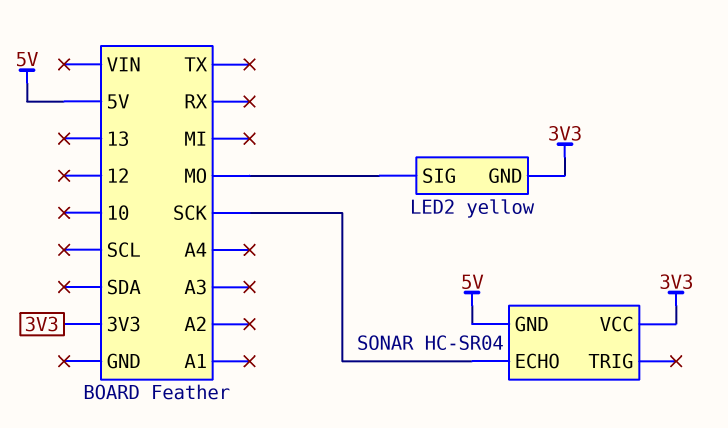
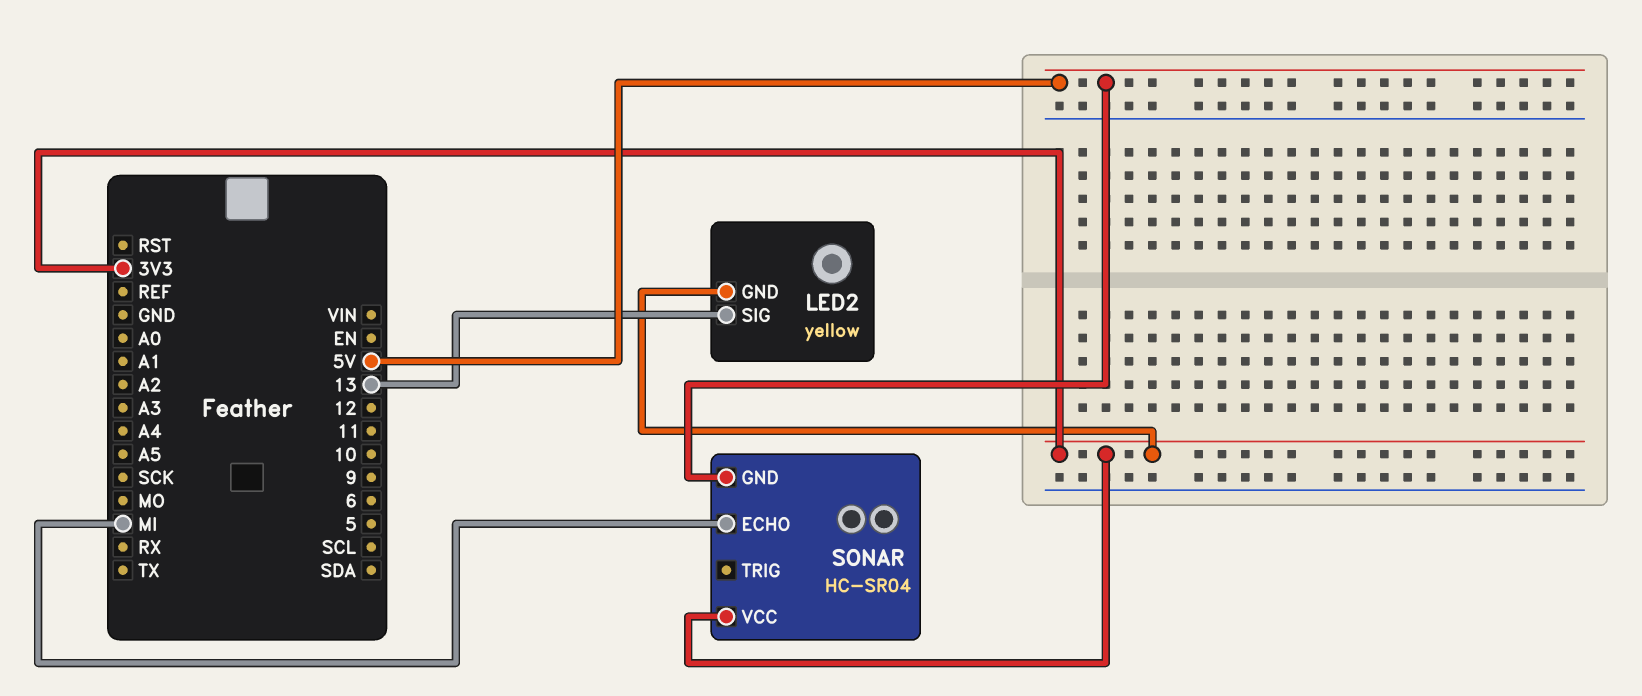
LED2 pin SIG: MO -> 13
SONAR pin ECHO: SCK -> MI

